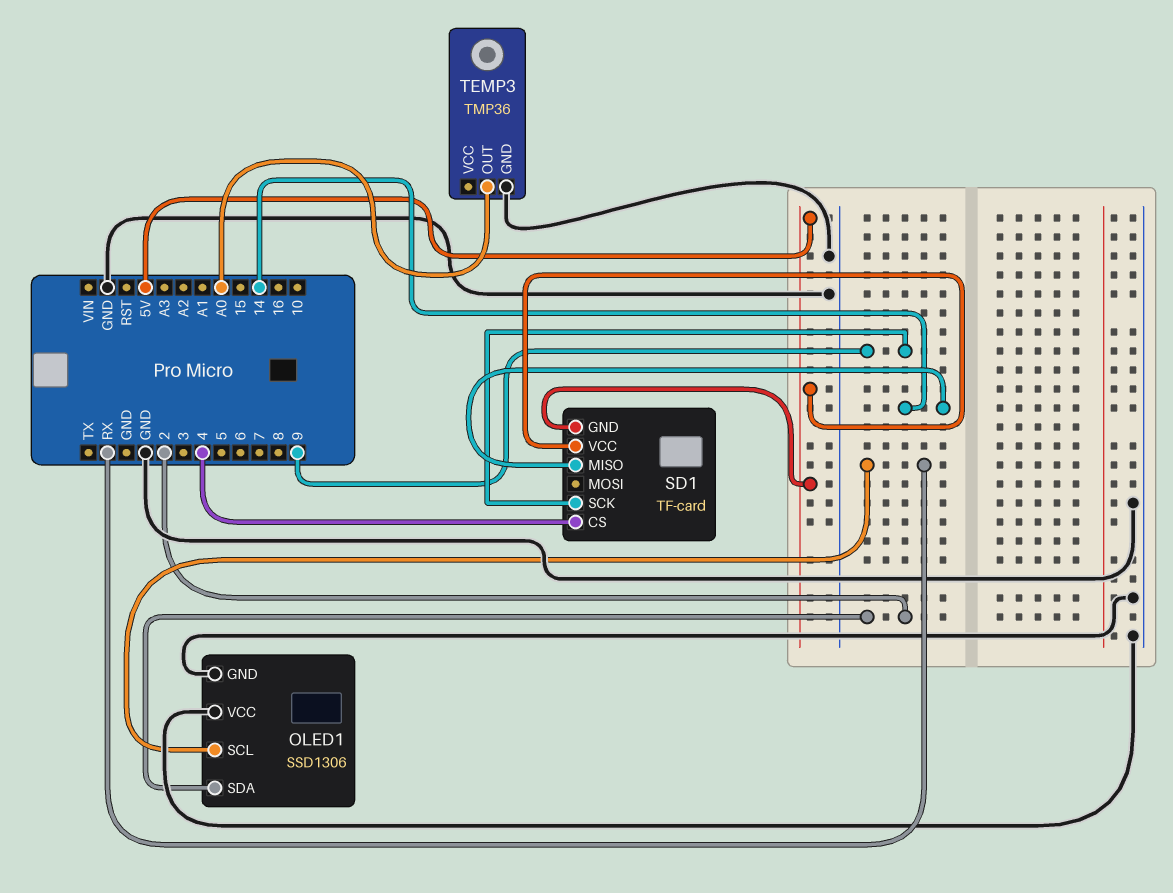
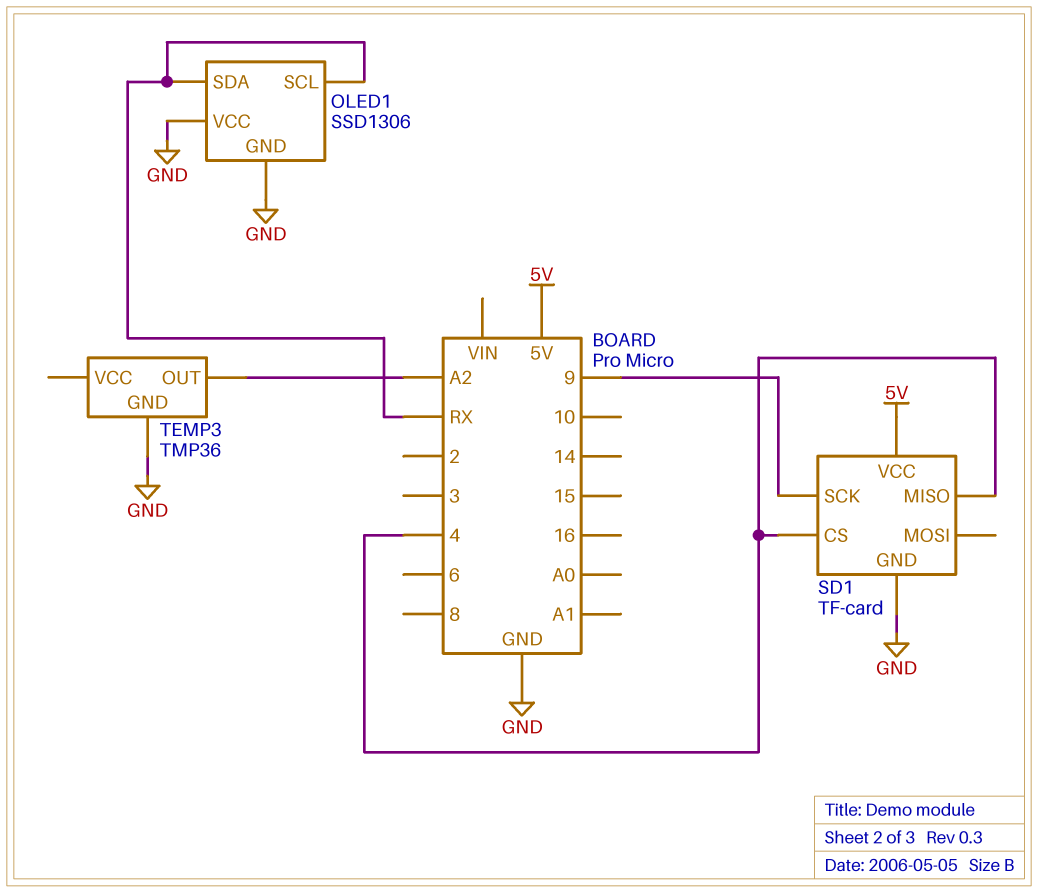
OLED1 pin SDA: 2 -> RX
SD1 pin GND: 5V -> GND
SD1 pin MISO: 14 -> 4
TEMP3 pin OUT: A0 -> A2

